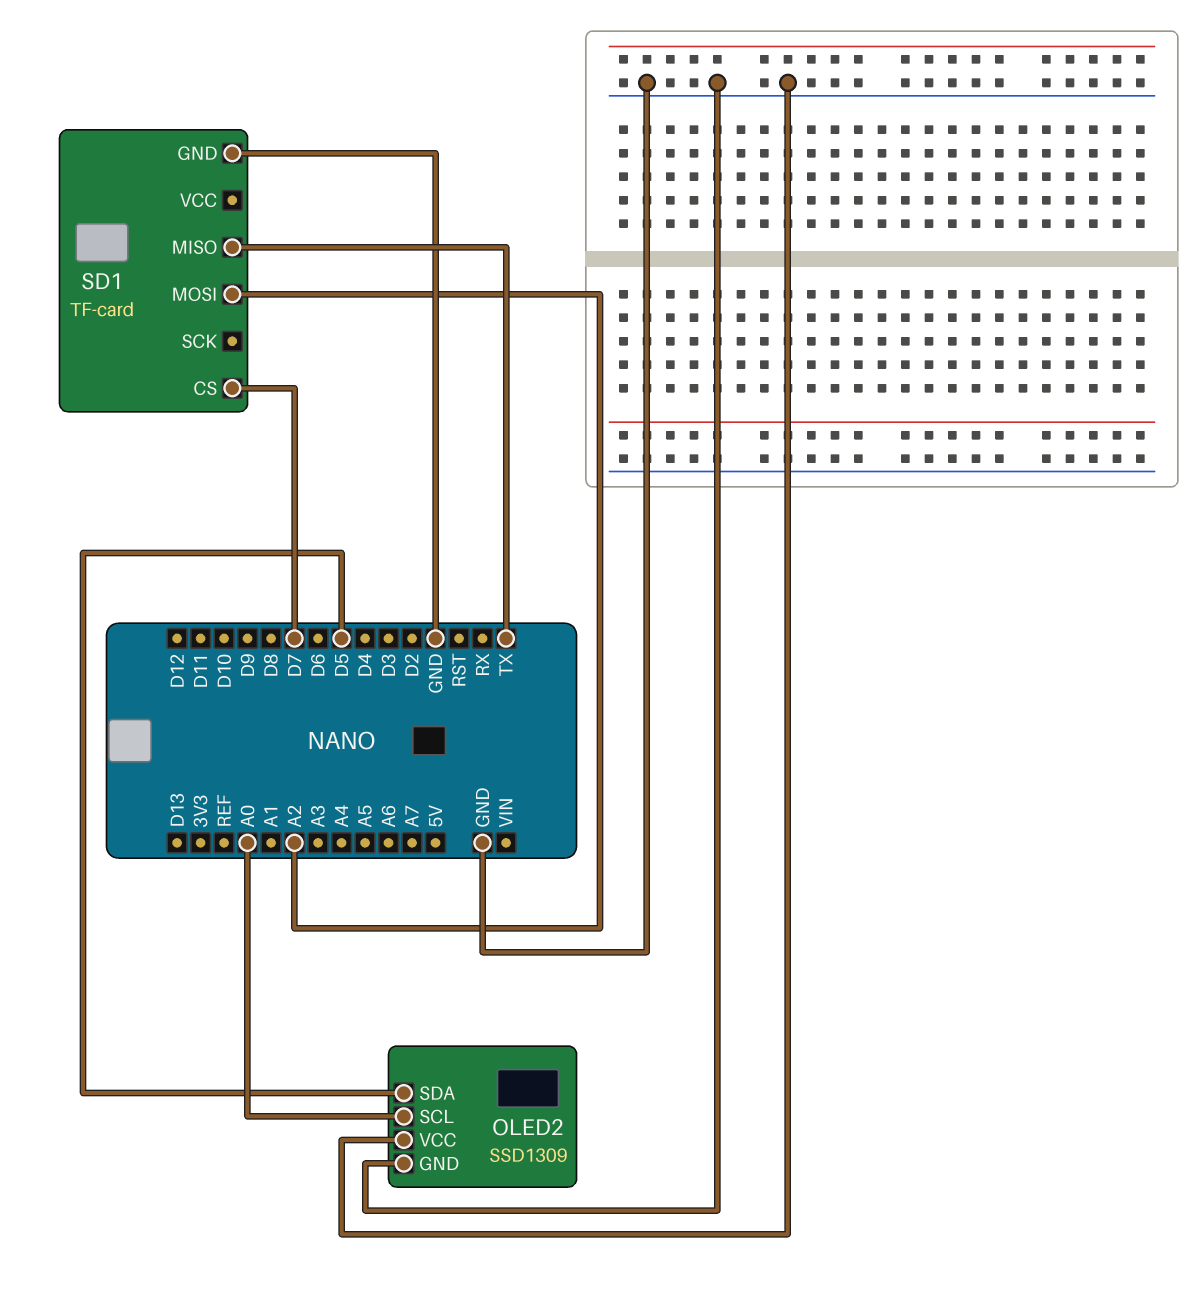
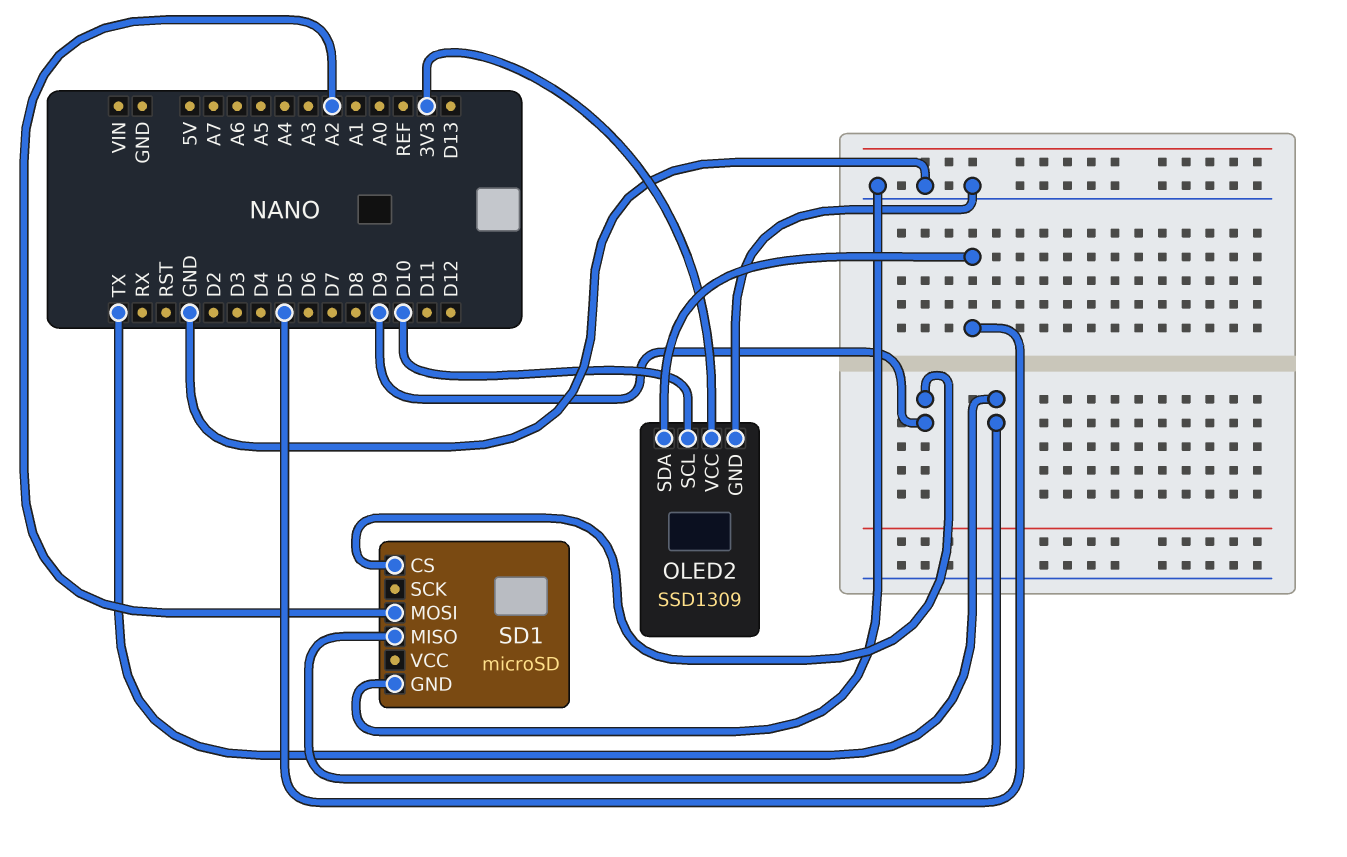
OLED2 pin SCL: A0 -> D10
OLED2 pin VCC: GND -> 3V3
SD1: TF-card -> microSD
SD1 pin CS: D7 -> D9

